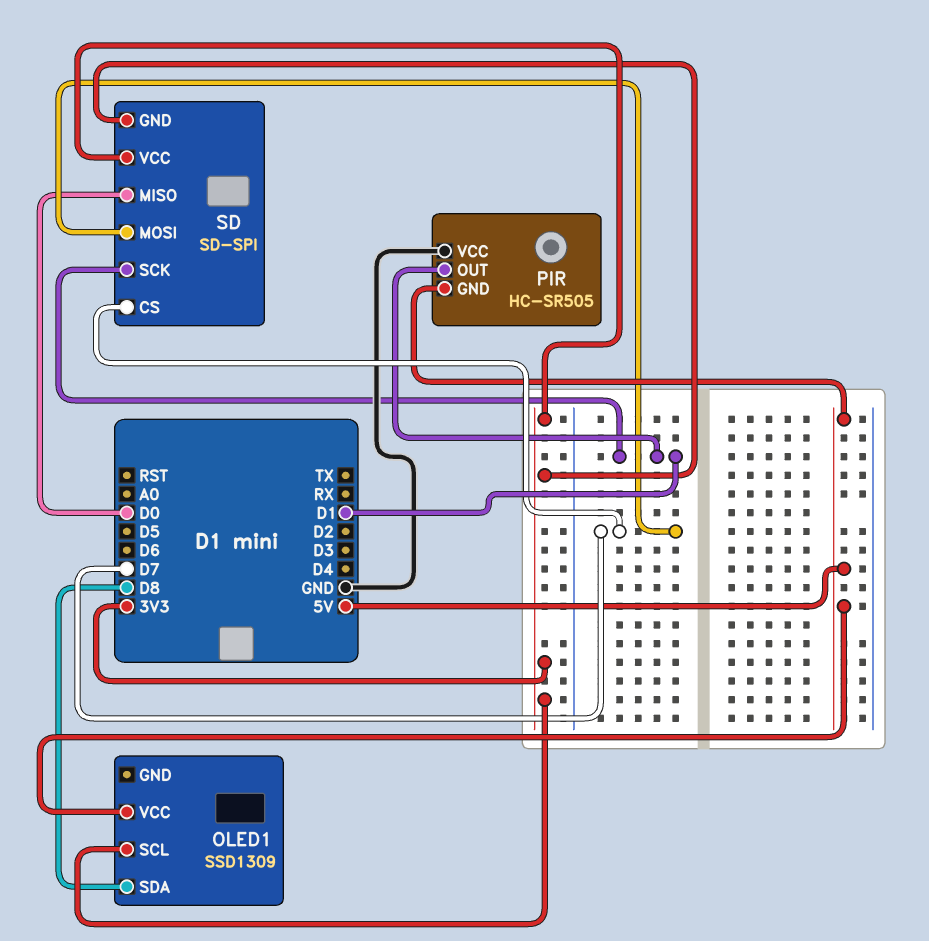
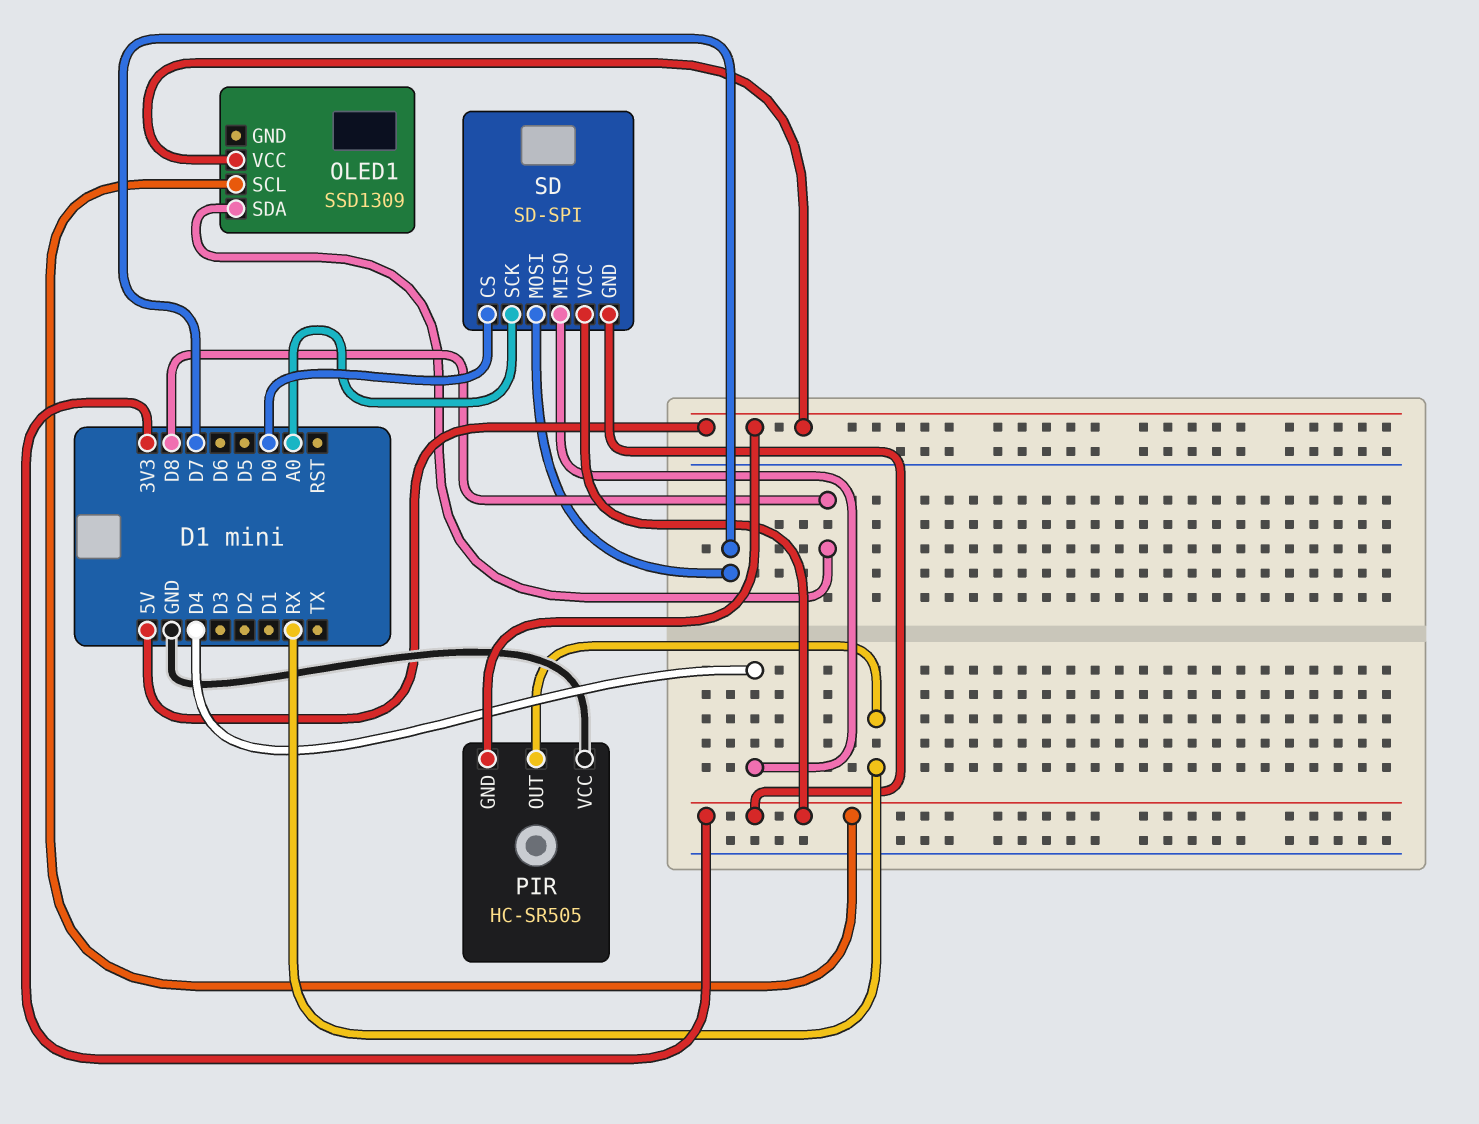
PIR pin OUT: D1 -> RX
SD pin CS: D7 -> D0
SD pin MISO: D0 -> D4
SD pin SCK: D1 -> A0

